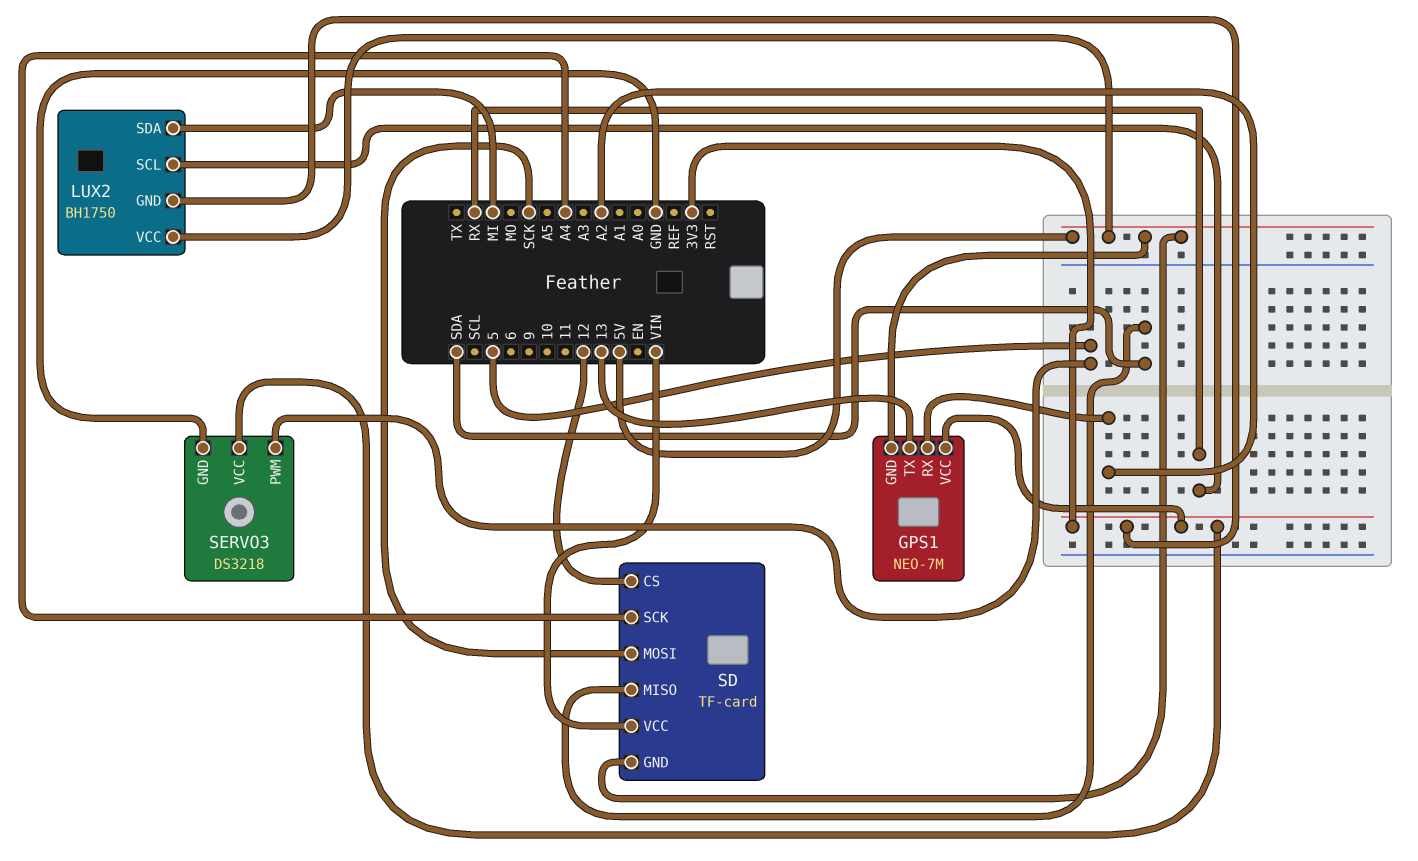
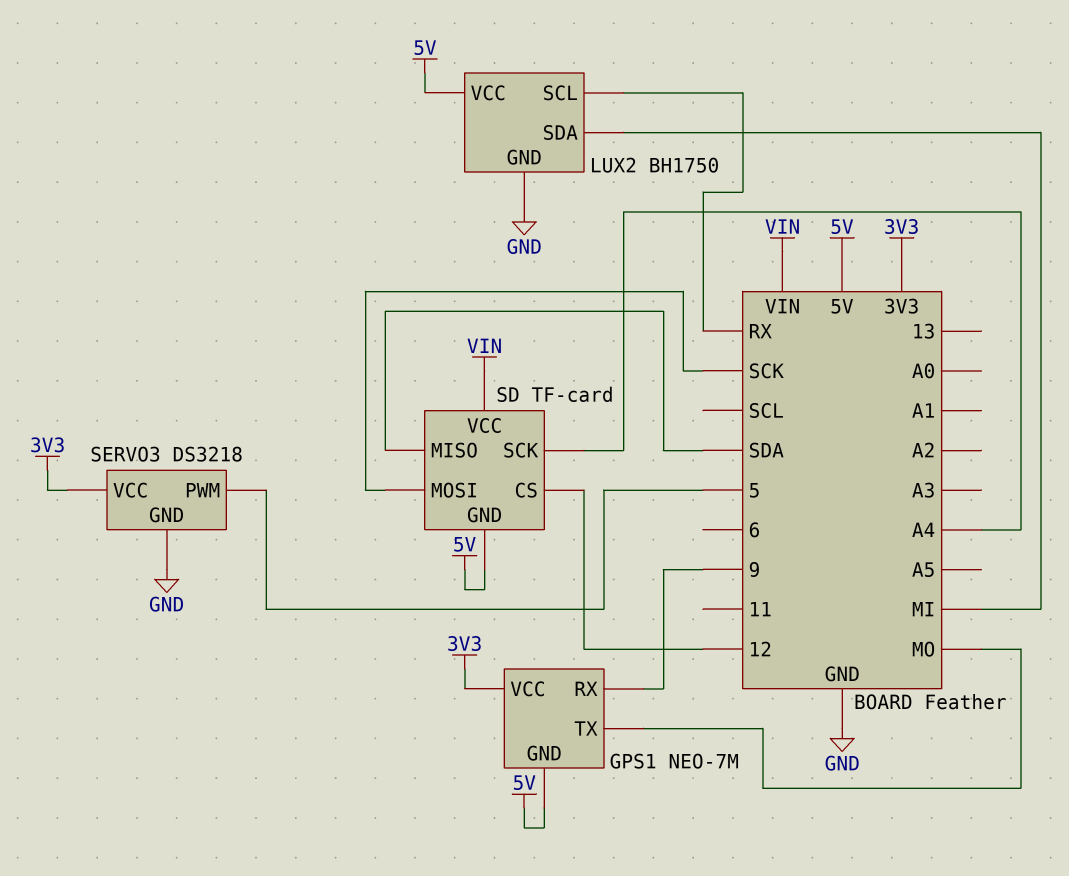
GPS1 pin RX: A2 -> 9
GPS1 pin TX: 13 -> MO
LUX2 pin GND: 3V3 -> GND

